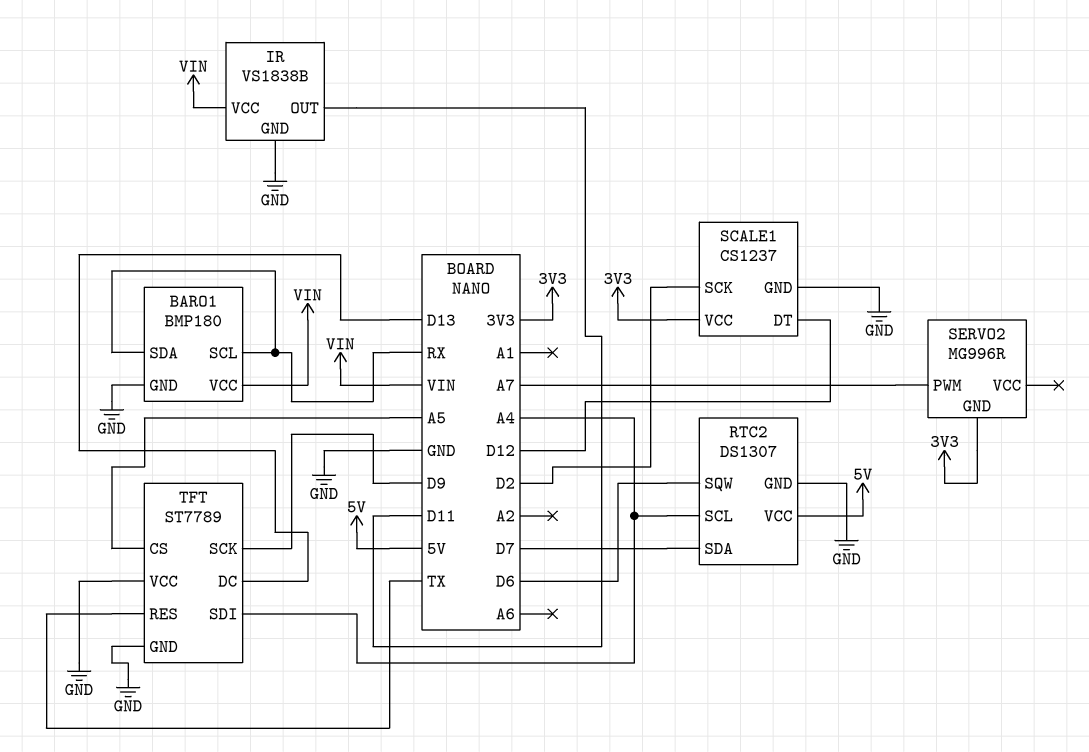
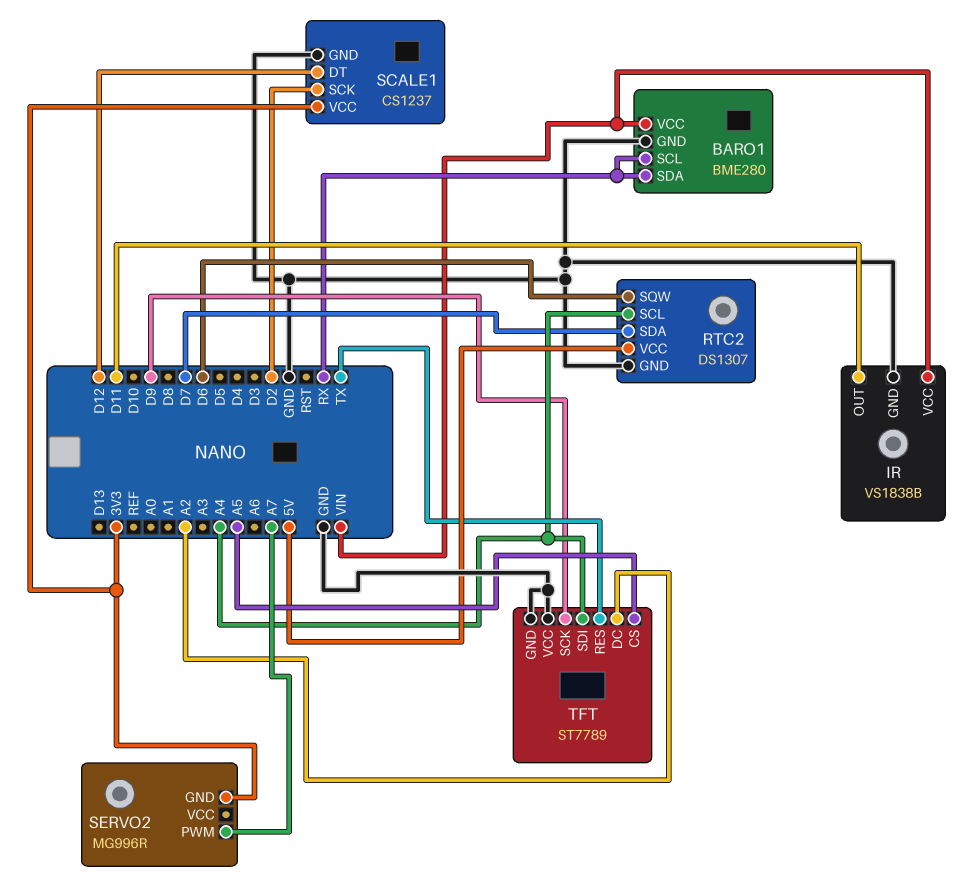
BARO1: BMP180 -> BME280
TFT pin DC: D13 -> A2

